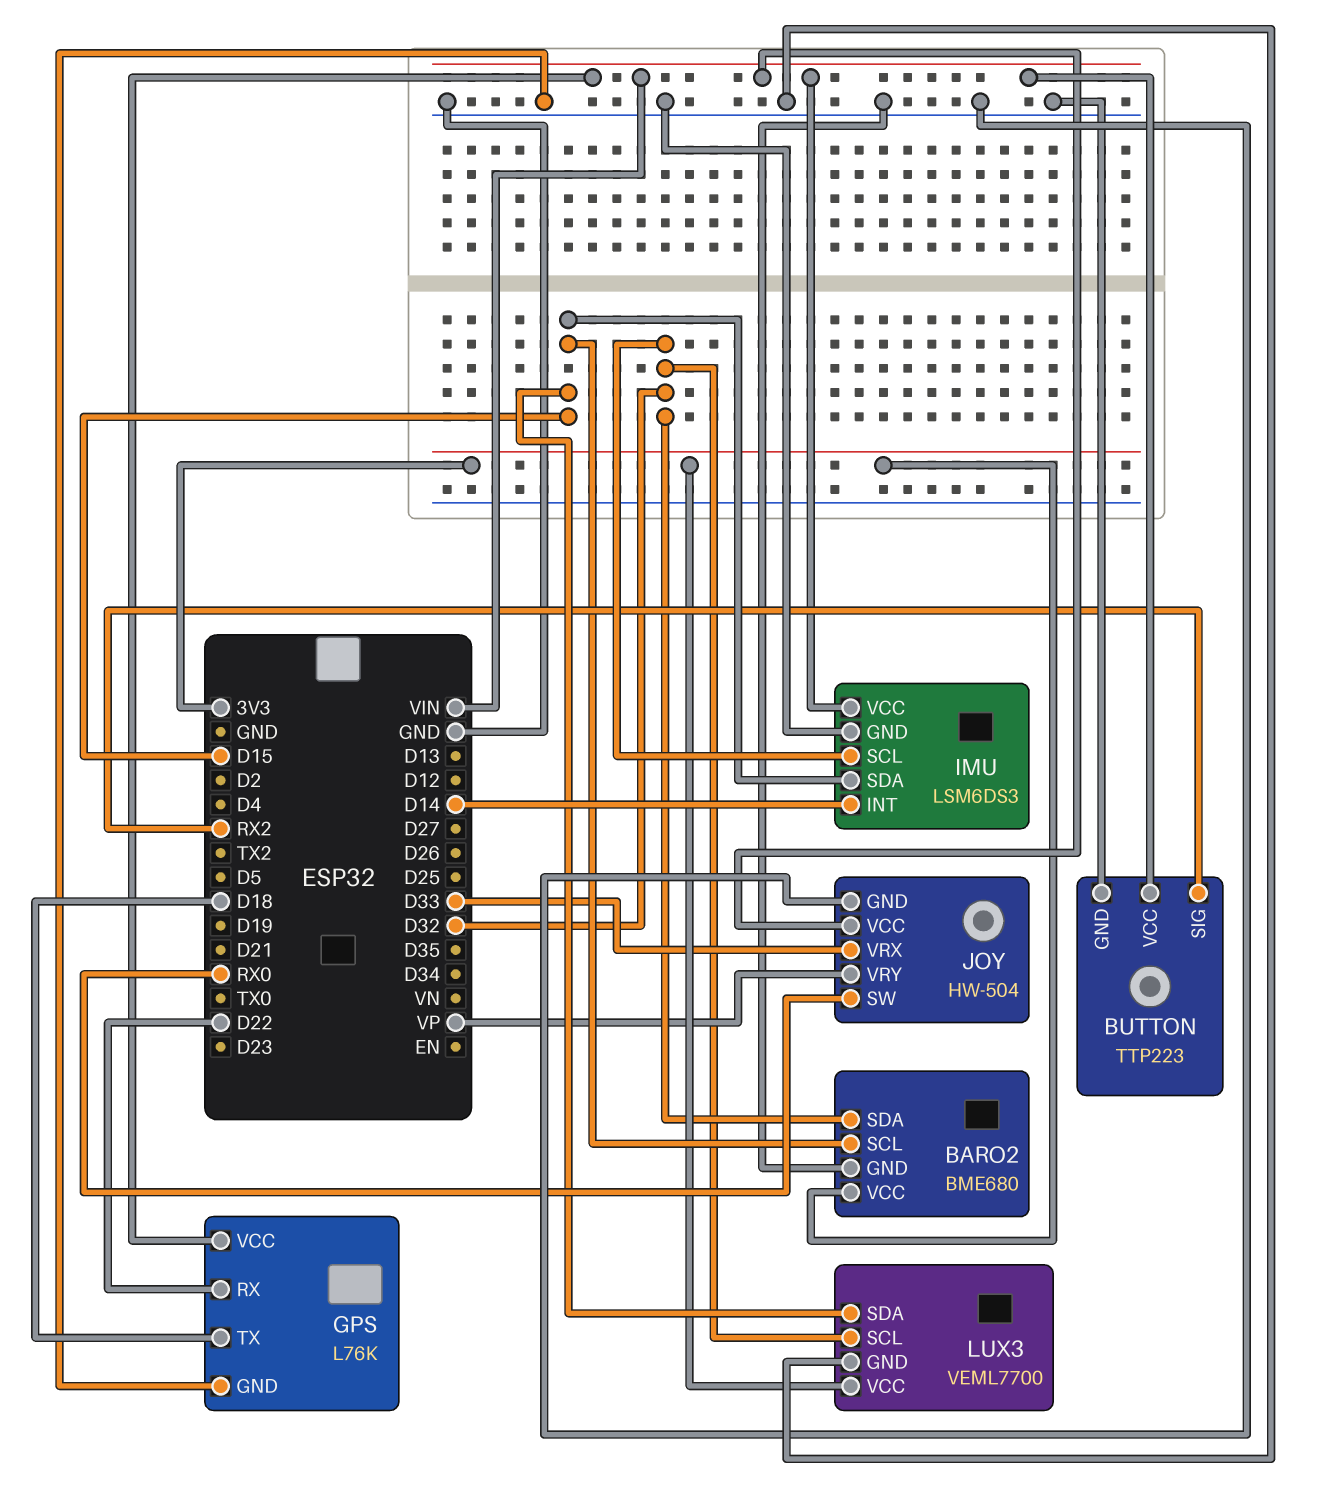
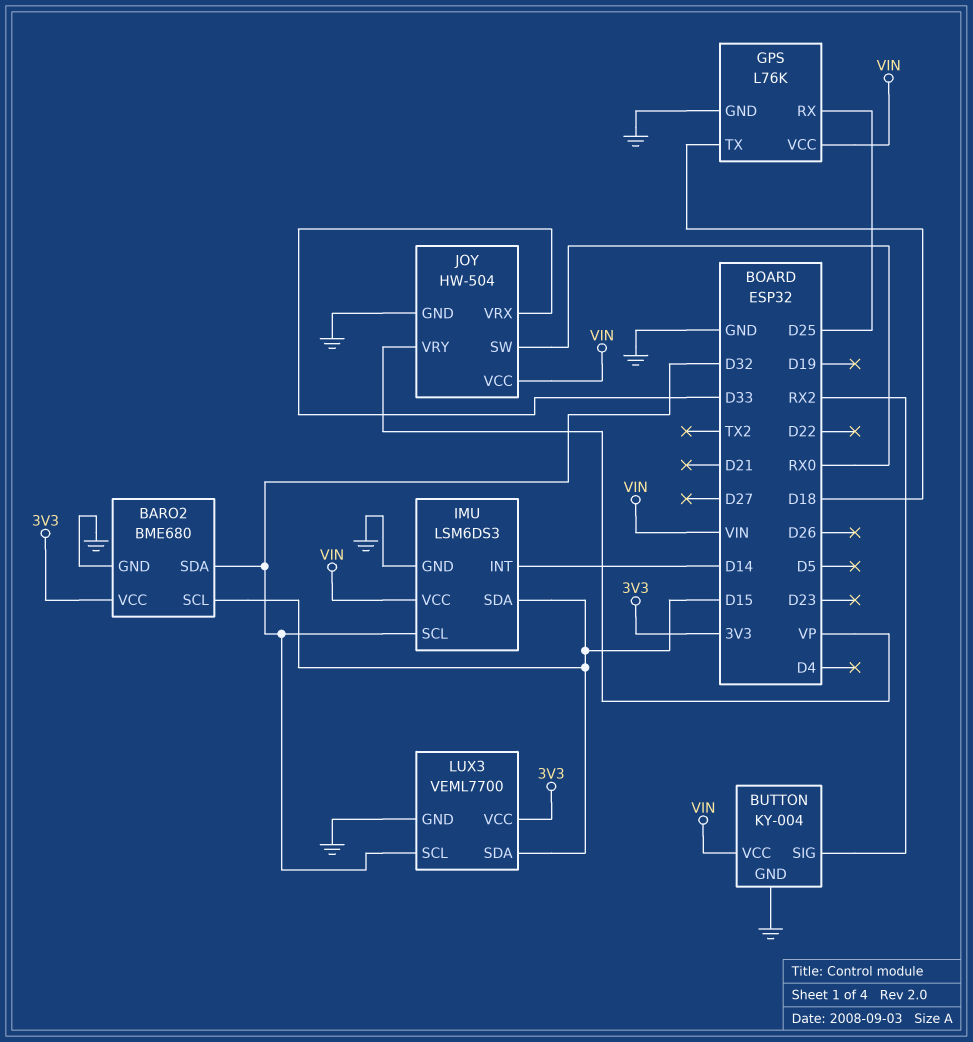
BUTTON: TTP223 -> KY-004
GPS pin RX: D22 -> D25

